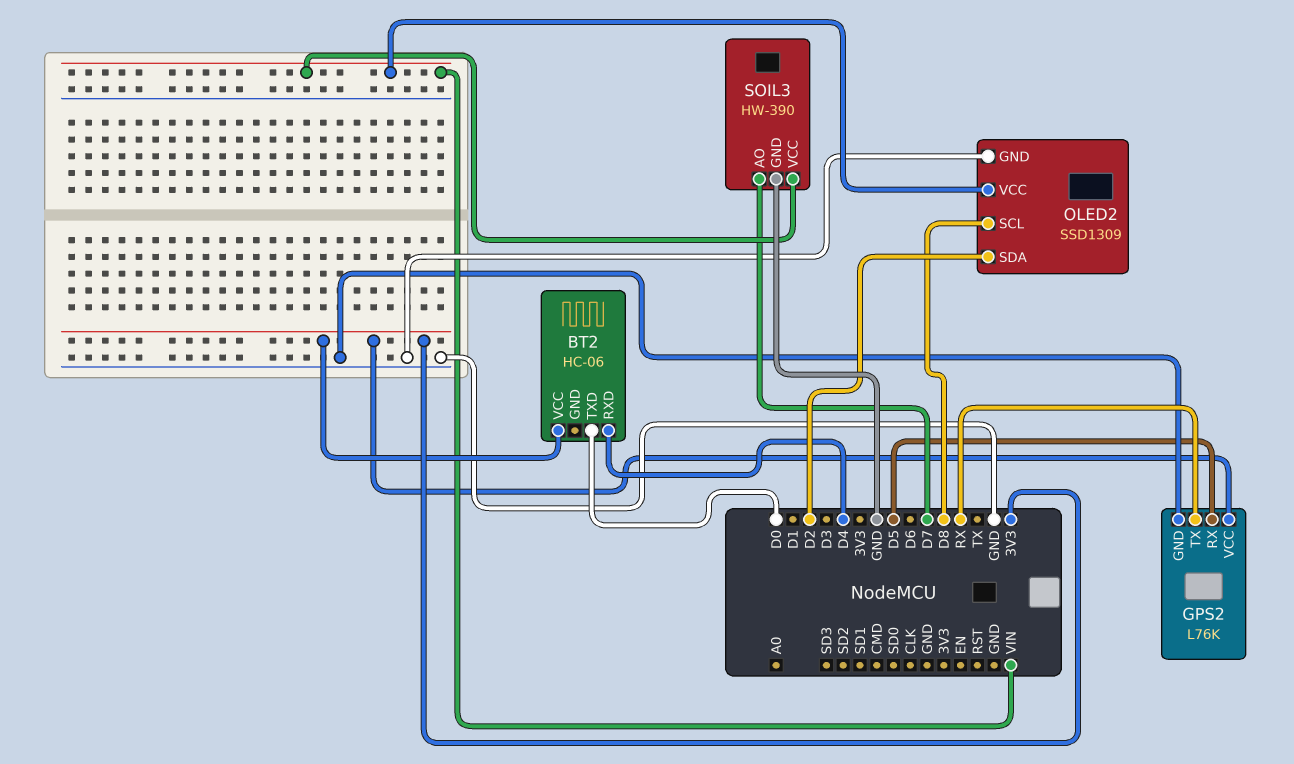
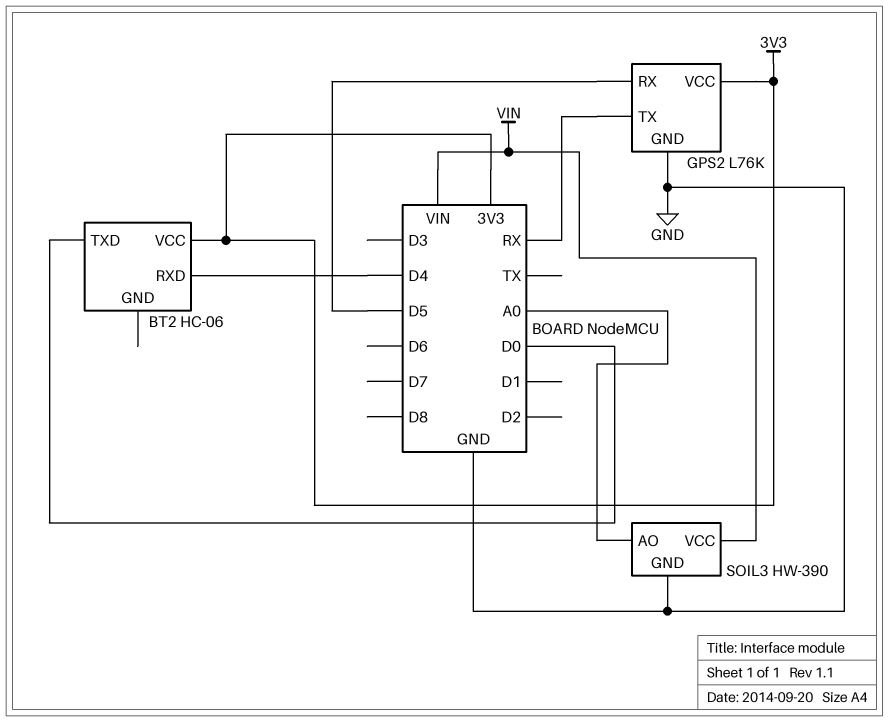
OLED2: SSD1309 -> none
OLED2 pin GND: GND -> none
OLED2 pin SCL: D8 -> none
OLED2 pin SDA: D2 -> none
OLED2 pin VCC: VIN -> none
SOIL3 pin AO: D7 -> A0

